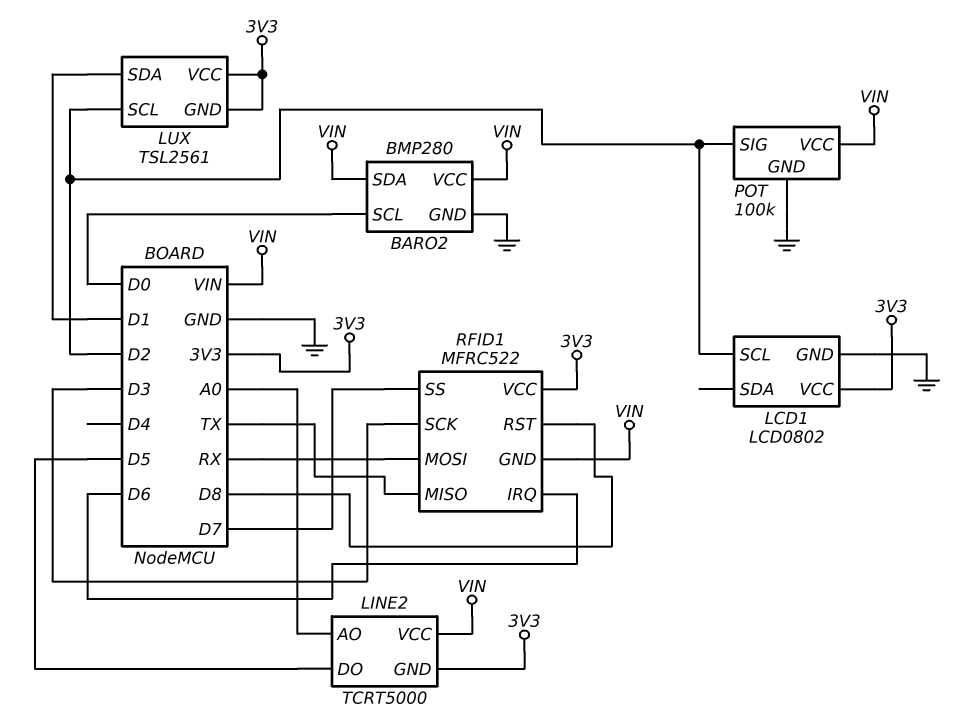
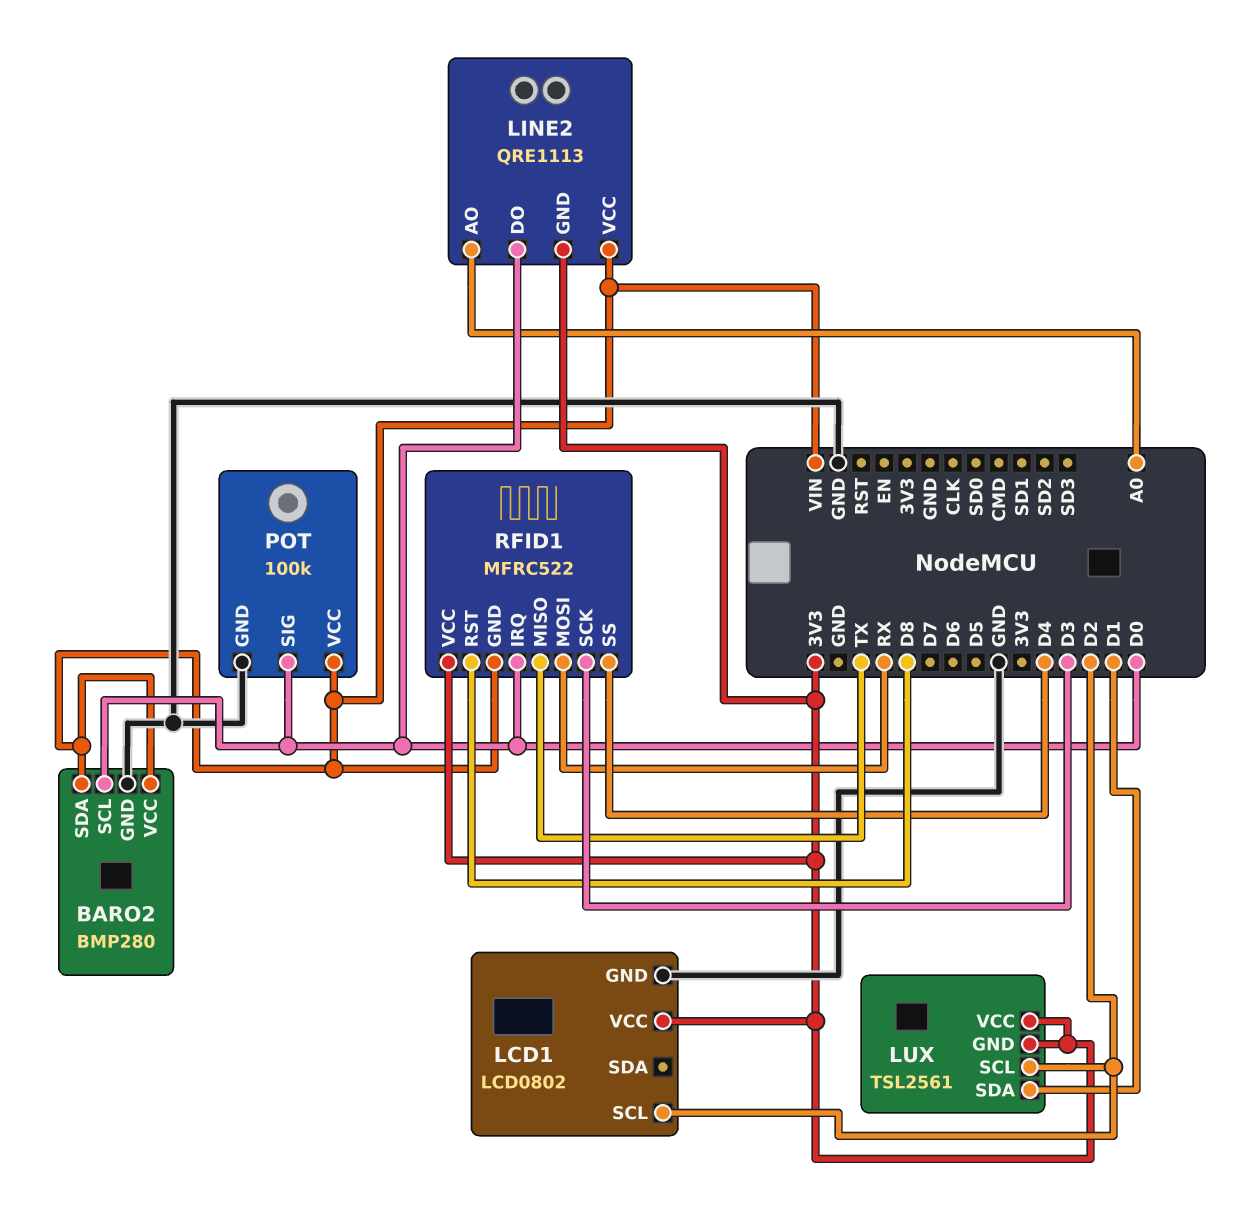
LINE2: TCRT5000 -> QRE1113
LINE2 pin DO: D5 -> D0
POT pin SIG: D2 -> D0
RFID1 pin IRQ: D6 -> D0
RFID1 pin SS: D7 -> D4

